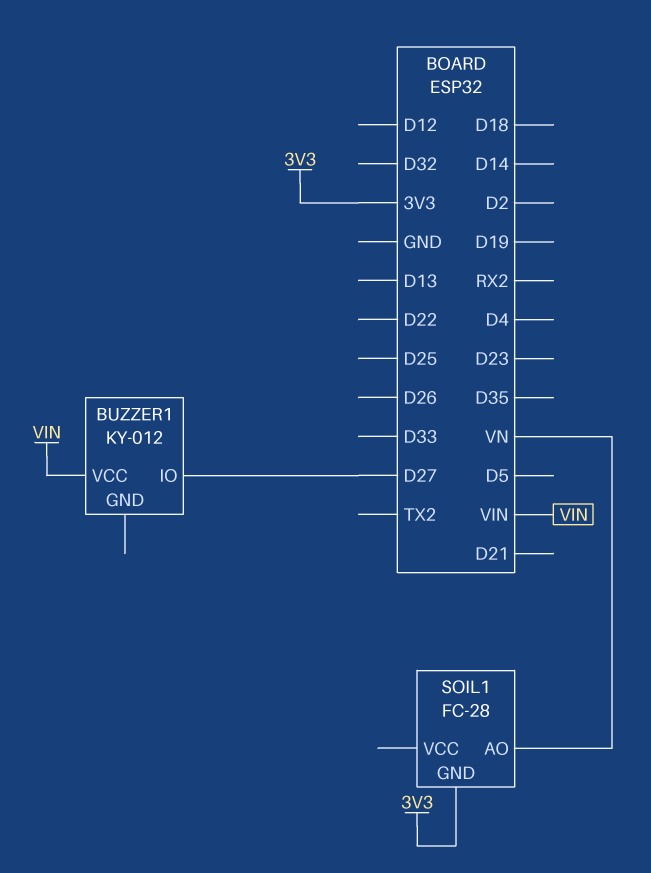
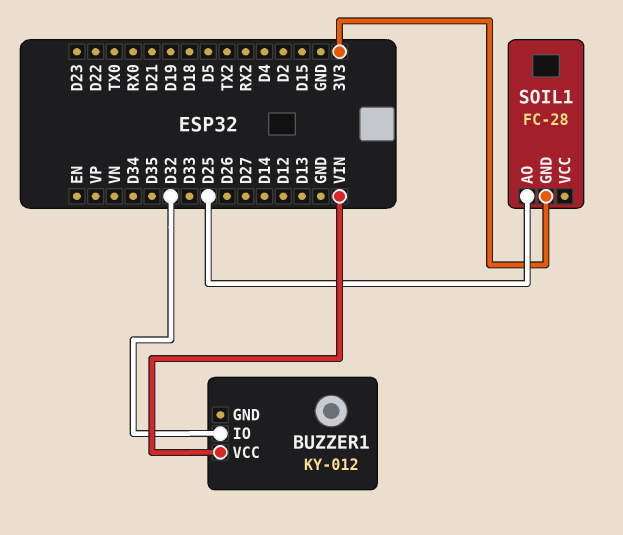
BUZZER1 pin IO: D27 -> D32
SOIL1 pin AO: VN -> D25

